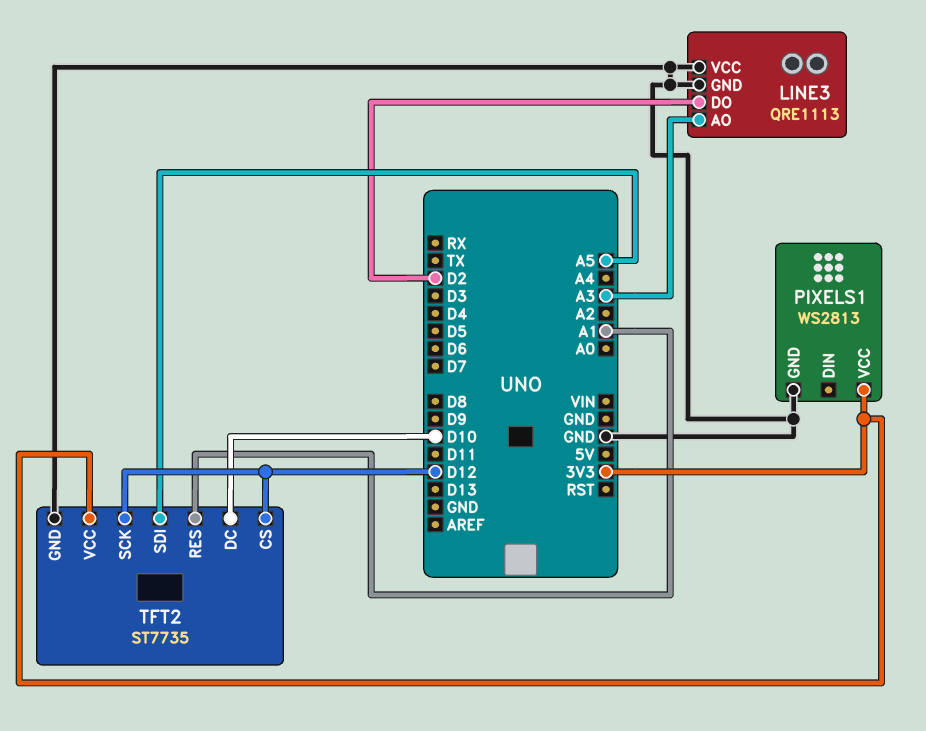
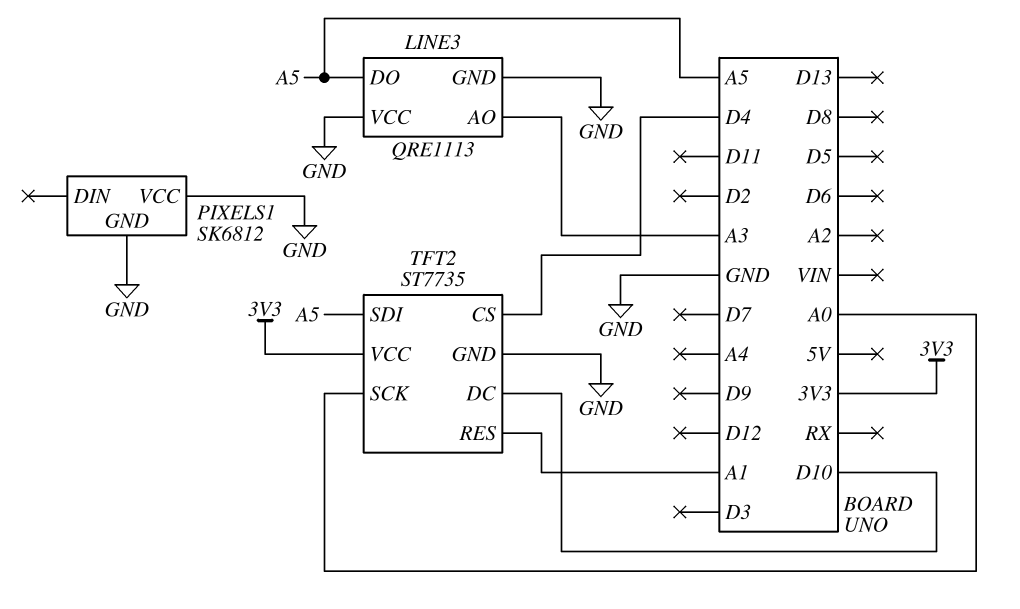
LINE3 pin DO: D2 -> A5
PIXELS1: WS2813 -> SK6812
PIXELS1 pin VCC: 3V3 -> GND
TFT2 pin CS: D12 -> D4
TFT2 pin SCK: D12 -> A0

